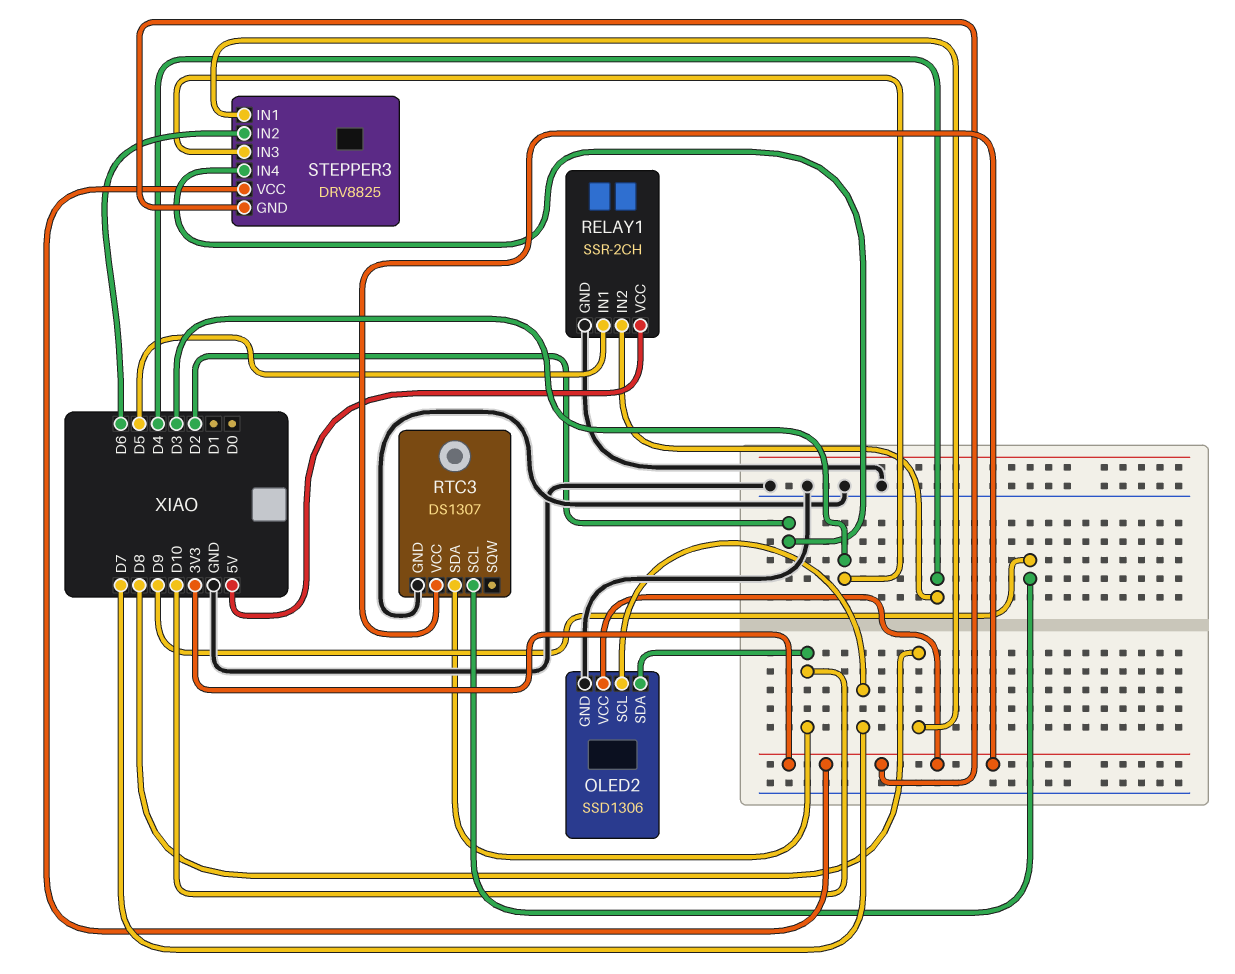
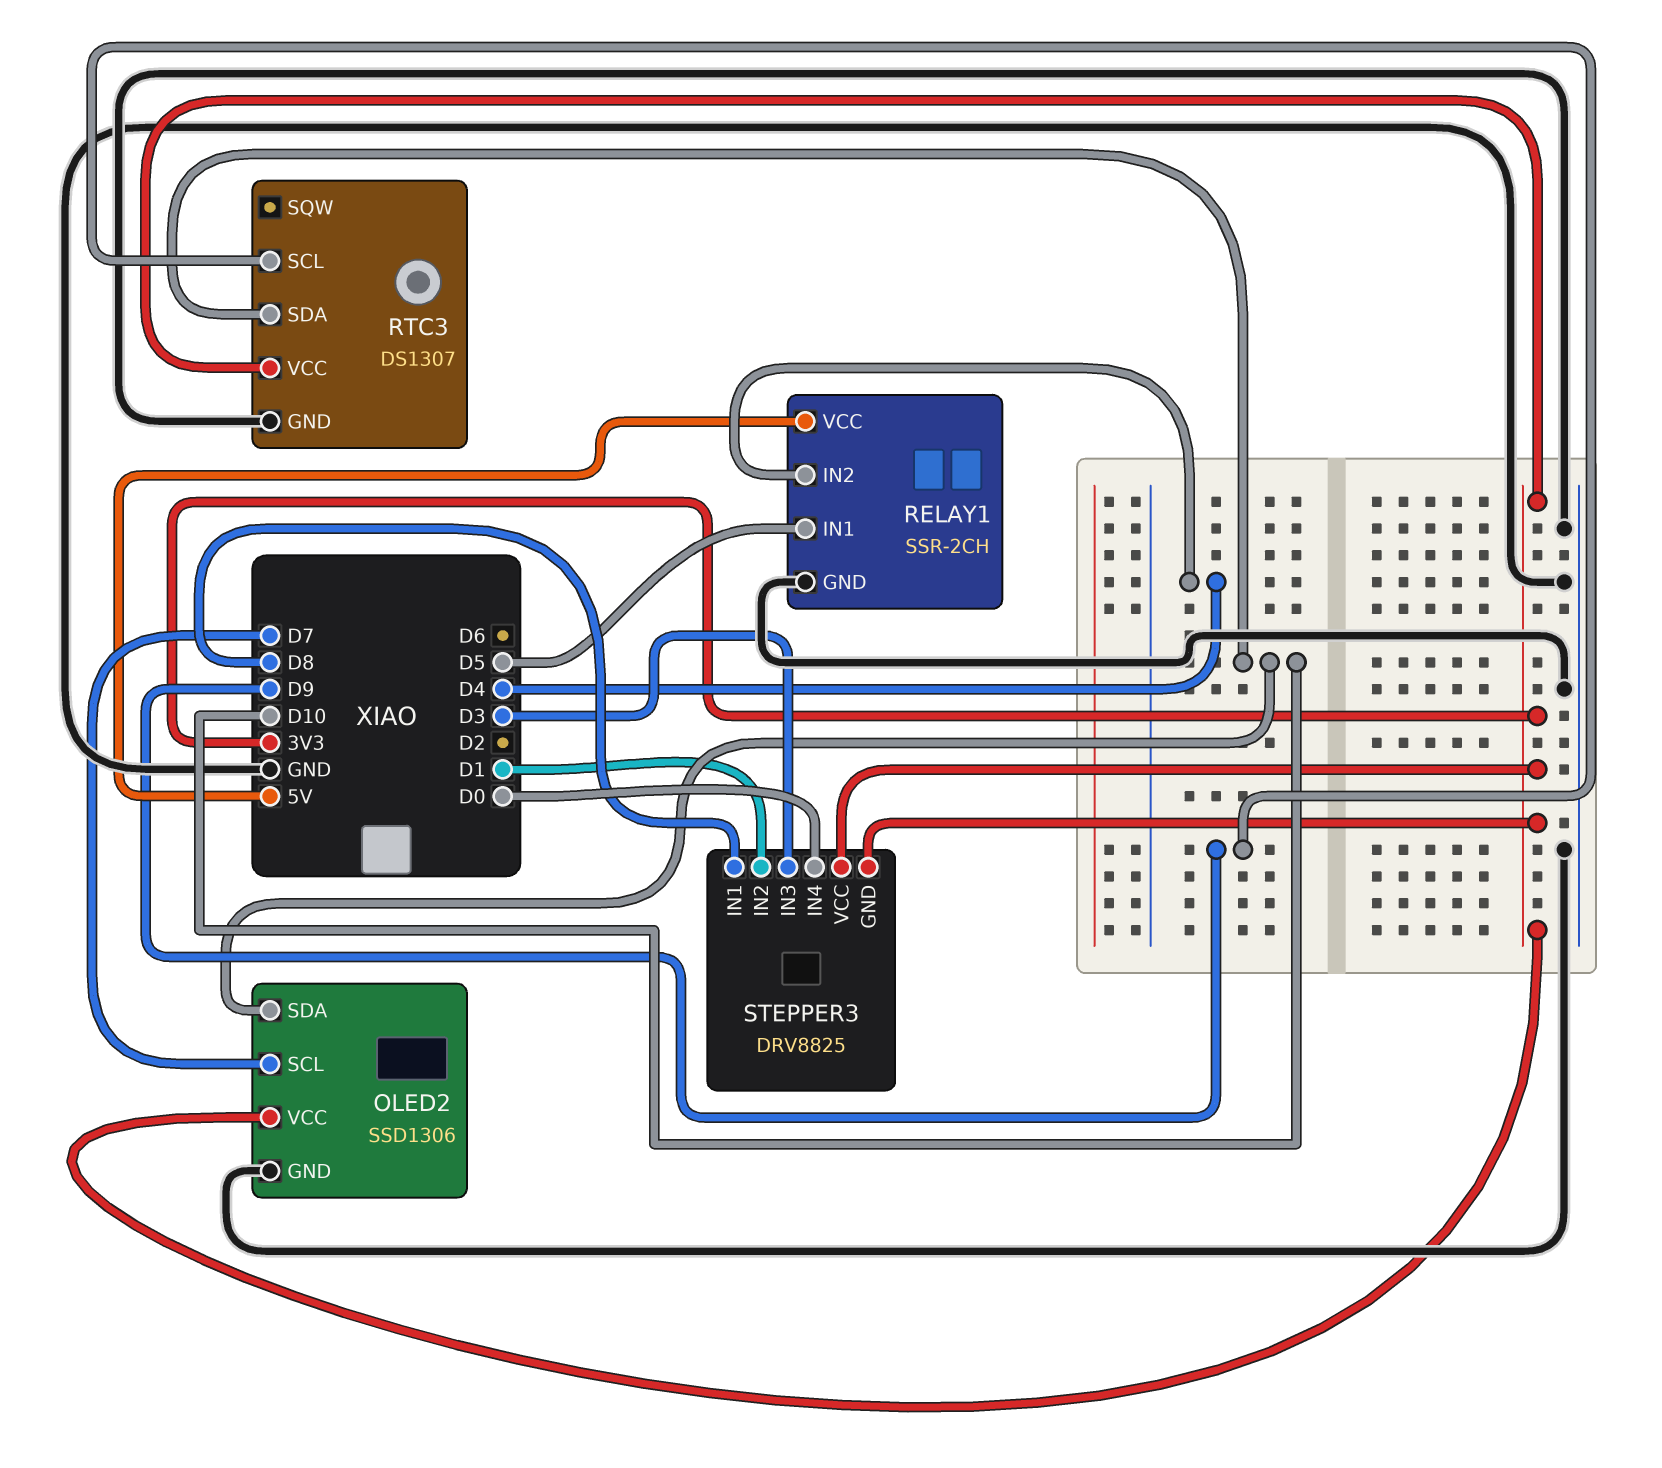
STEPPER3 pin IN2: D6 -> D1
STEPPER3 pin IN4: D2 -> D0

